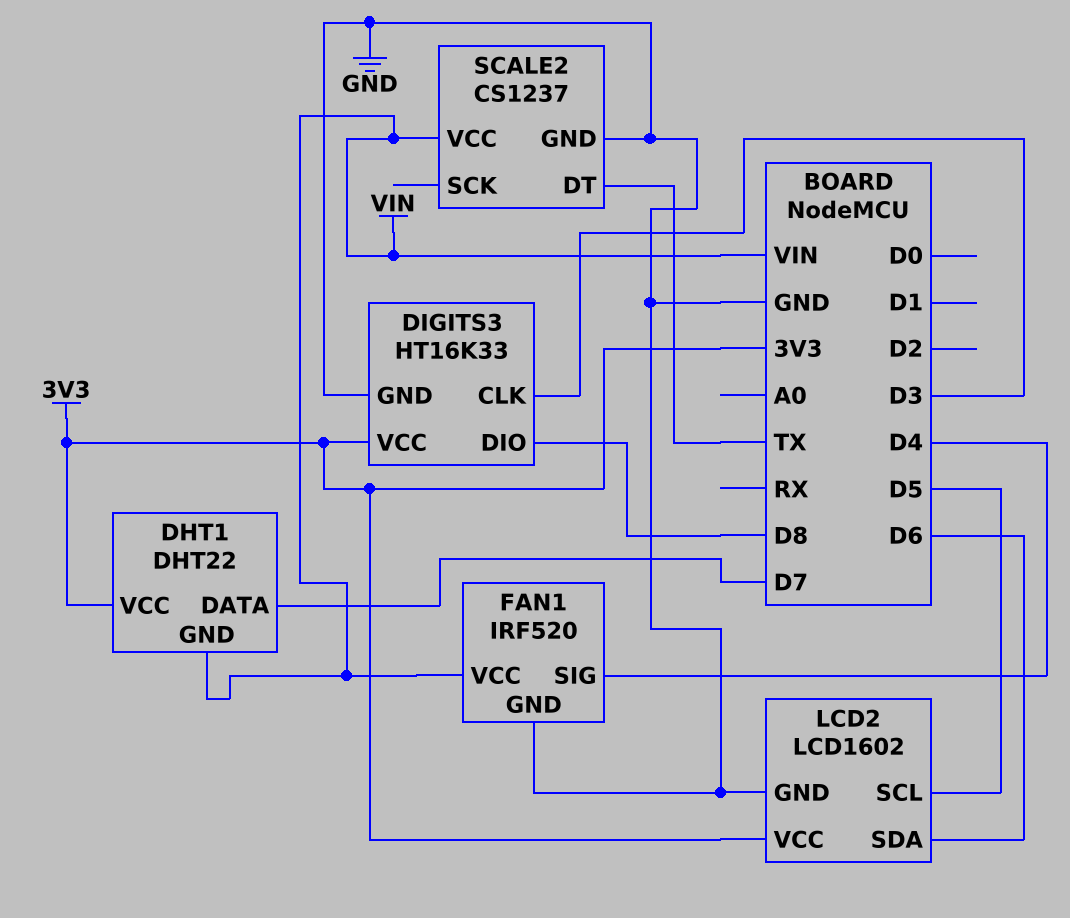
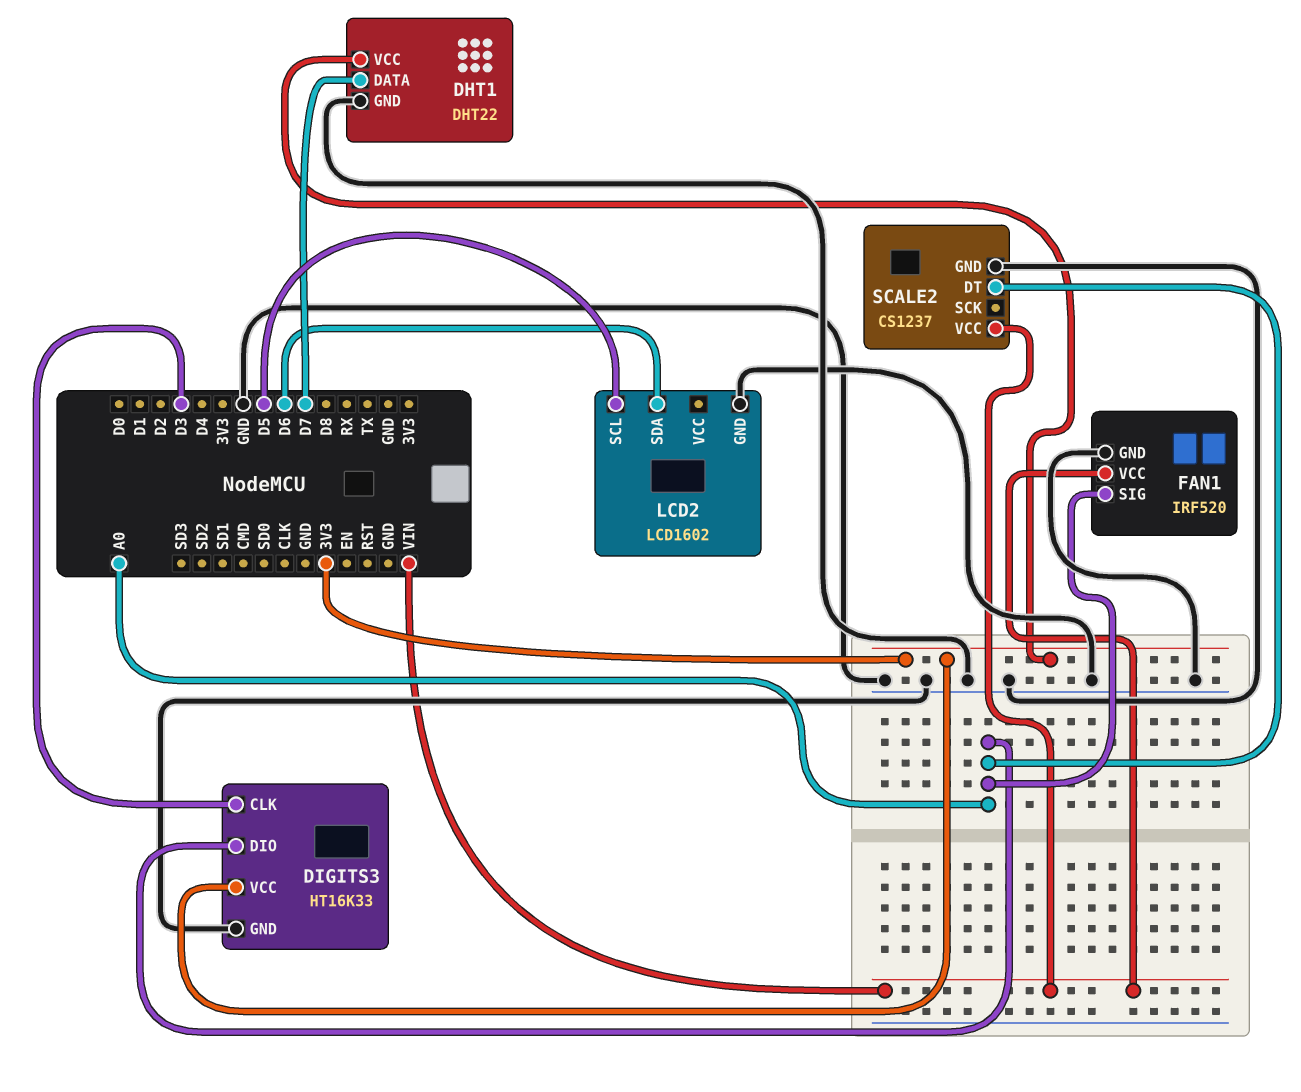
DHT1 pin GND: VIN -> GND
DIGITS3 pin DIO: D8 -> A0
FAN1 pin SIG: D4 -> A0
LCD2 pin VCC: 3V3 -> none
SCALE2 pin DT: TX -> A0

